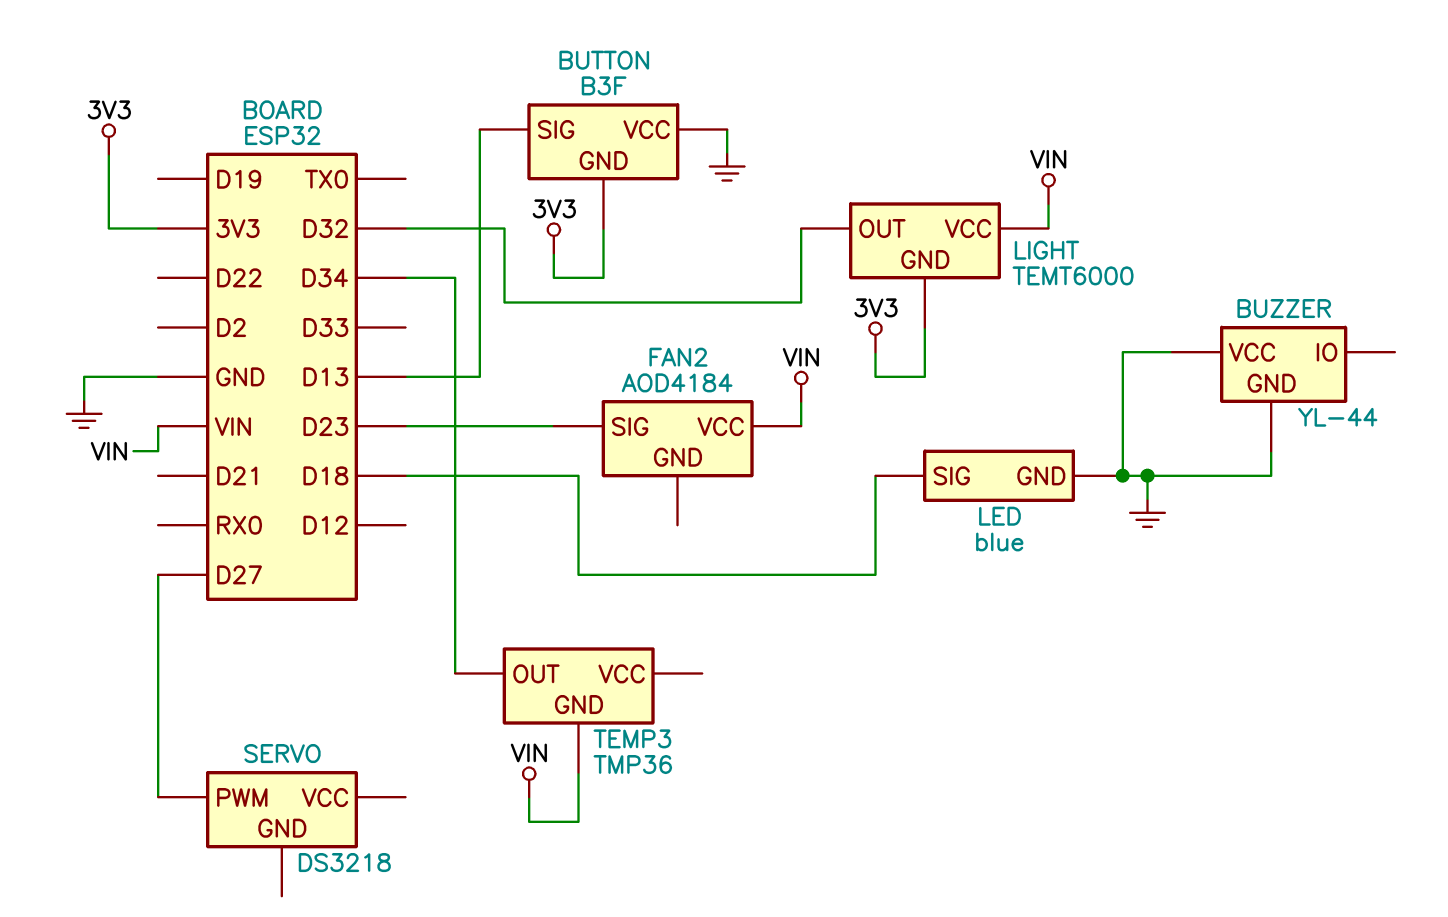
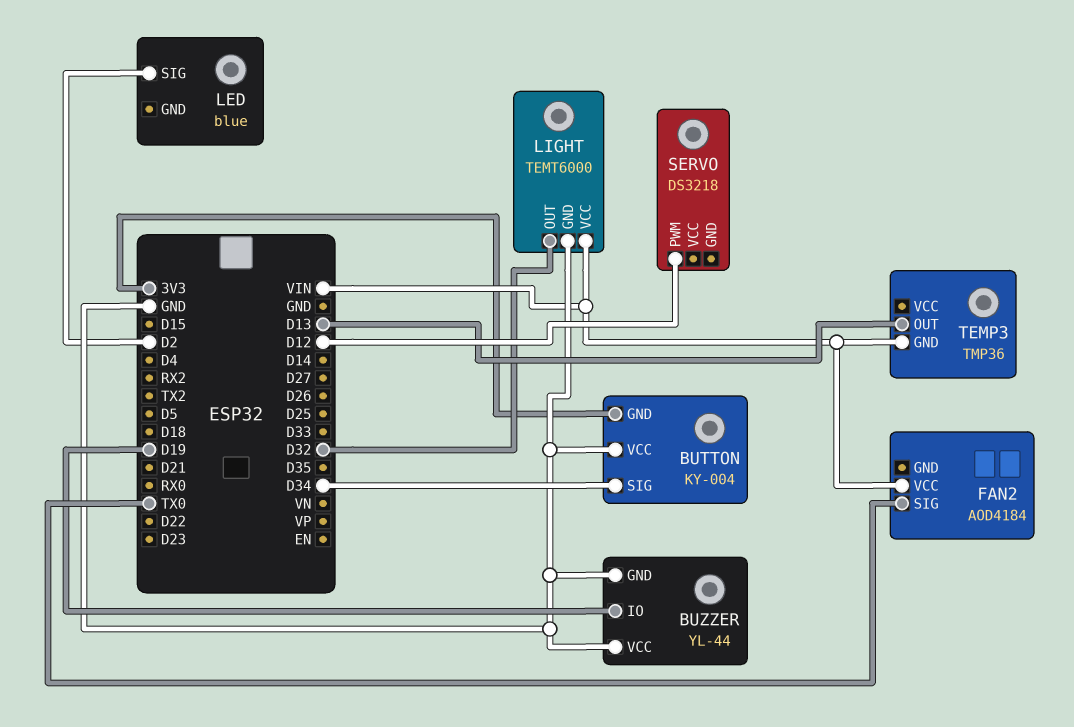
BUTTON: B3F -> KY-004
BUTTON pin SIG: D13 -> D34
BUZZER pin IO: none -> D19
FAN2 pin SIG: D23 -> TX0
LED pin GND: GND -> none
LED pin SIG: D18 -> D2
LIGHT pin GND: 3V3 -> GND
SERVO pin PWM: D27 -> D12
TEMP3 pin OUT: D34 -> D13

